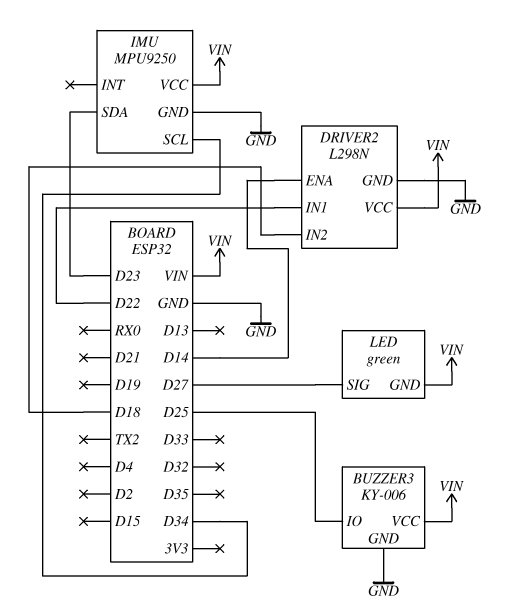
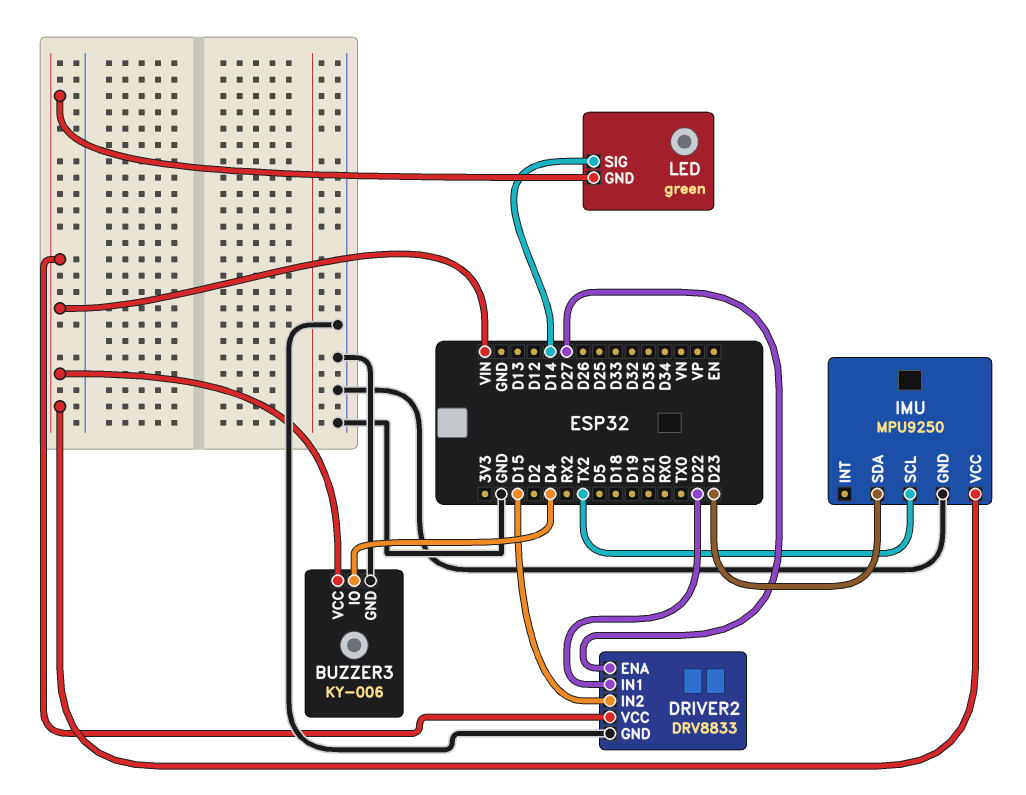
BUZZER3 pin IO: D25 -> D4
DRIVER2: L298N -> DRV8833
DRIVER2 pin ENA: D14 -> D27
DRIVER2 pin IN2: D18 -> D15
IMU pin SCL: D34 -> TX2
LED pin SIG: D27 -> D14

